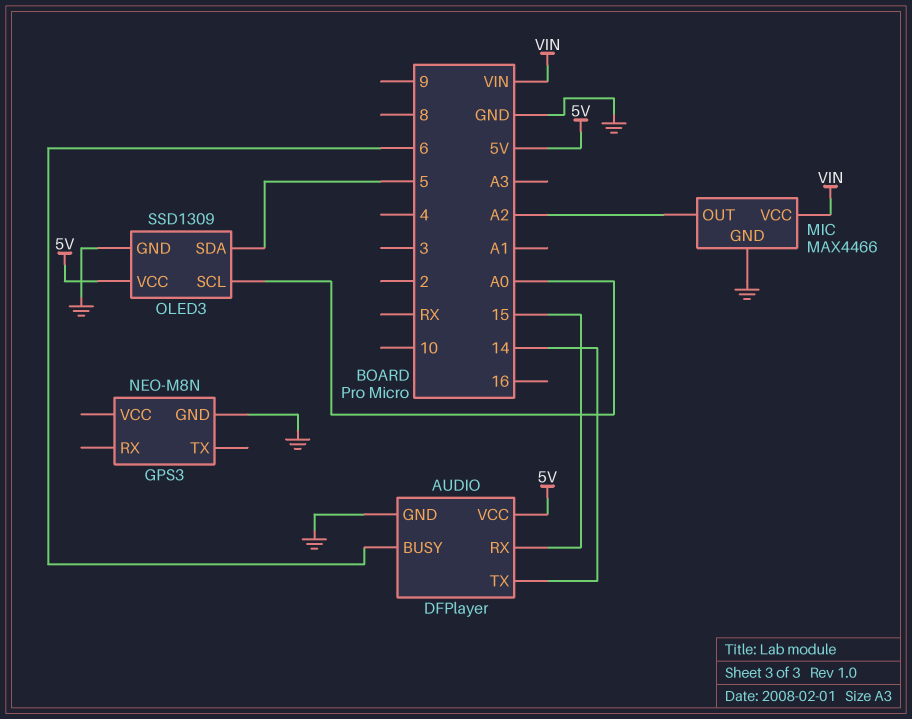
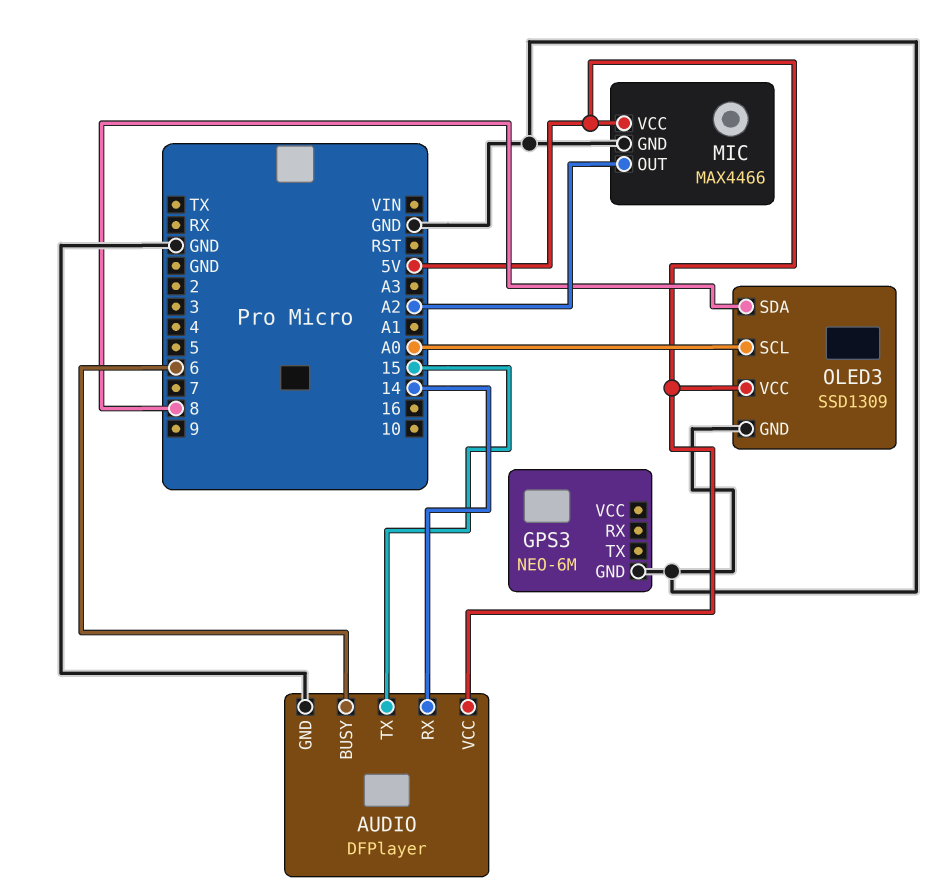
AUDIO pin RX: 15 -> 14
AUDIO pin TX: 14 -> 15
GPS3: NEO-M8N -> NEO-6M
MIC pin VCC: VIN -> 5V
OLED3 pin SDA: 5 -> 8

